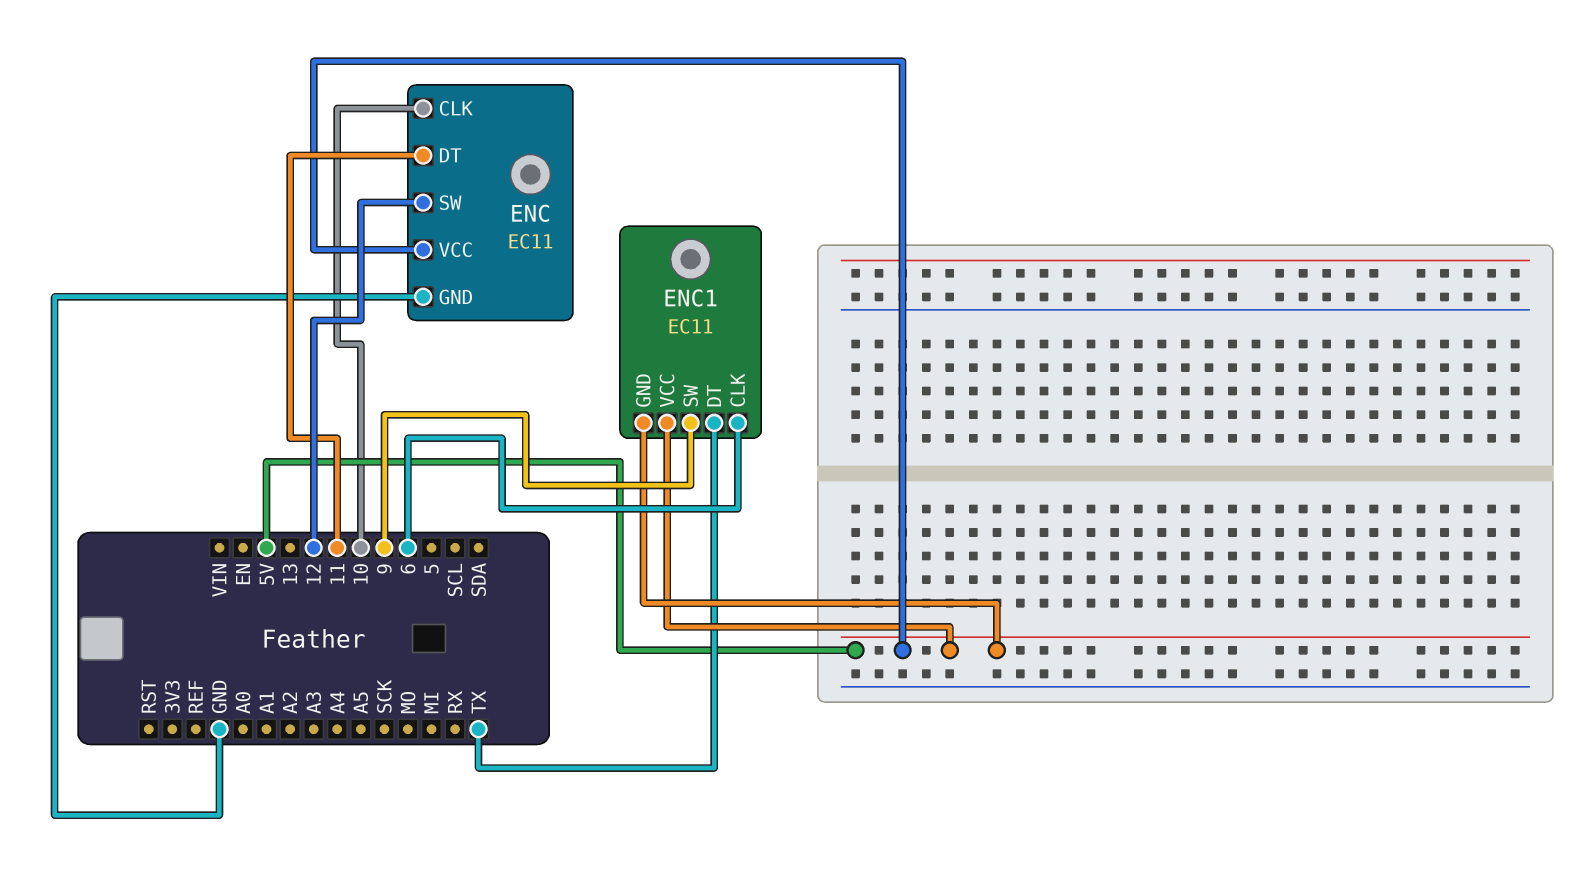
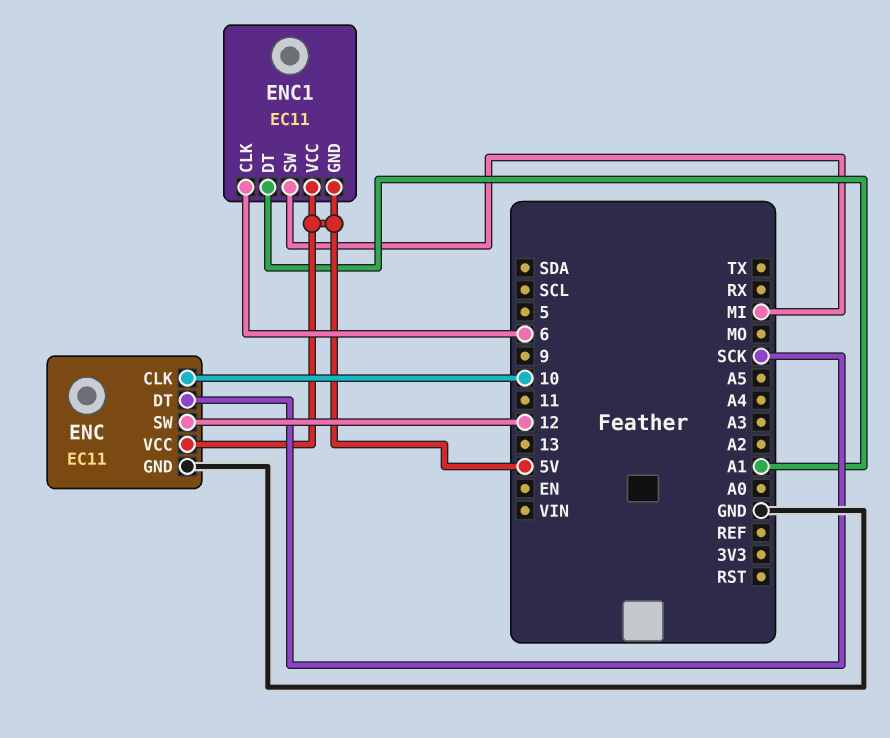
ENC pin DT: 11 -> SCK
ENC1 pin DT: TX -> A1
ENC1 pin SW: 9 -> MI

